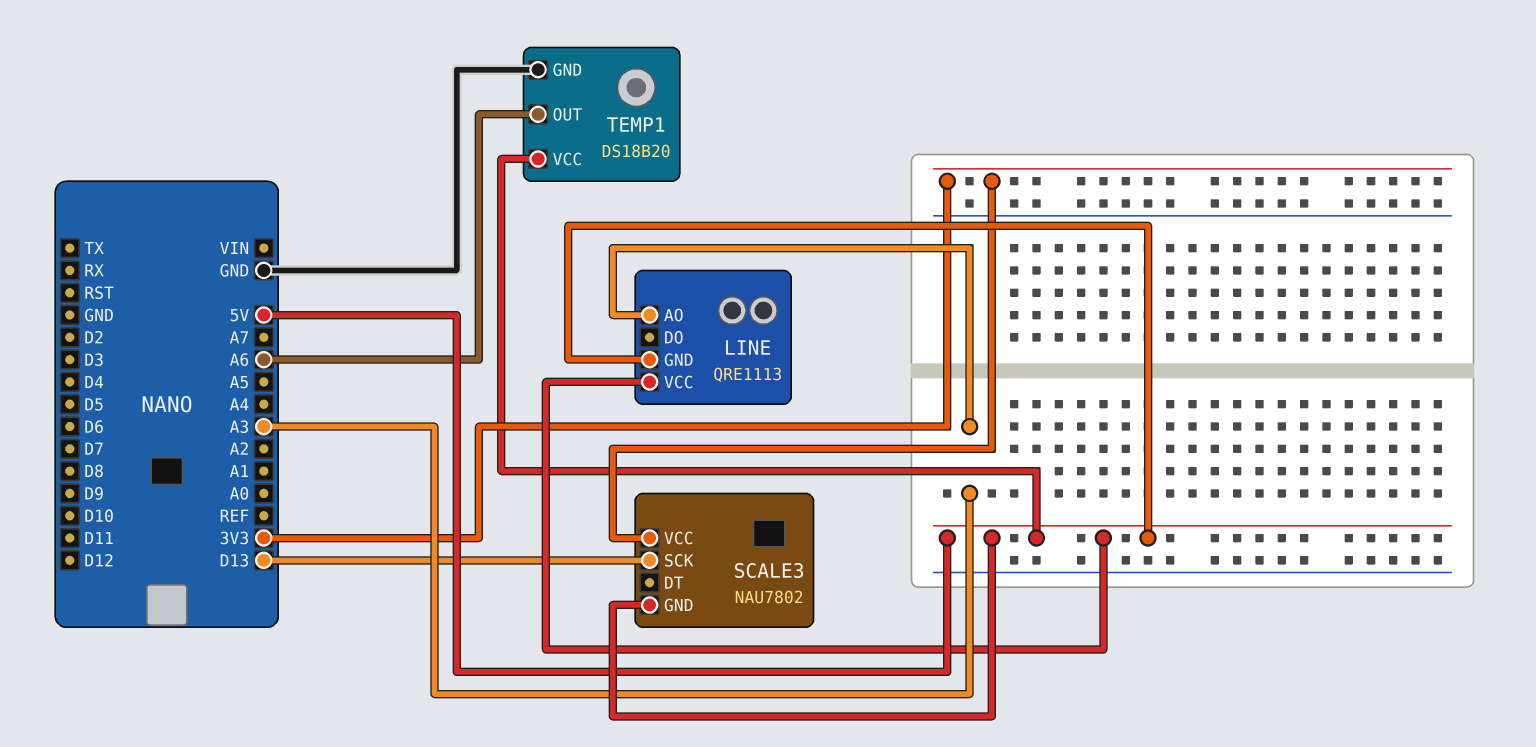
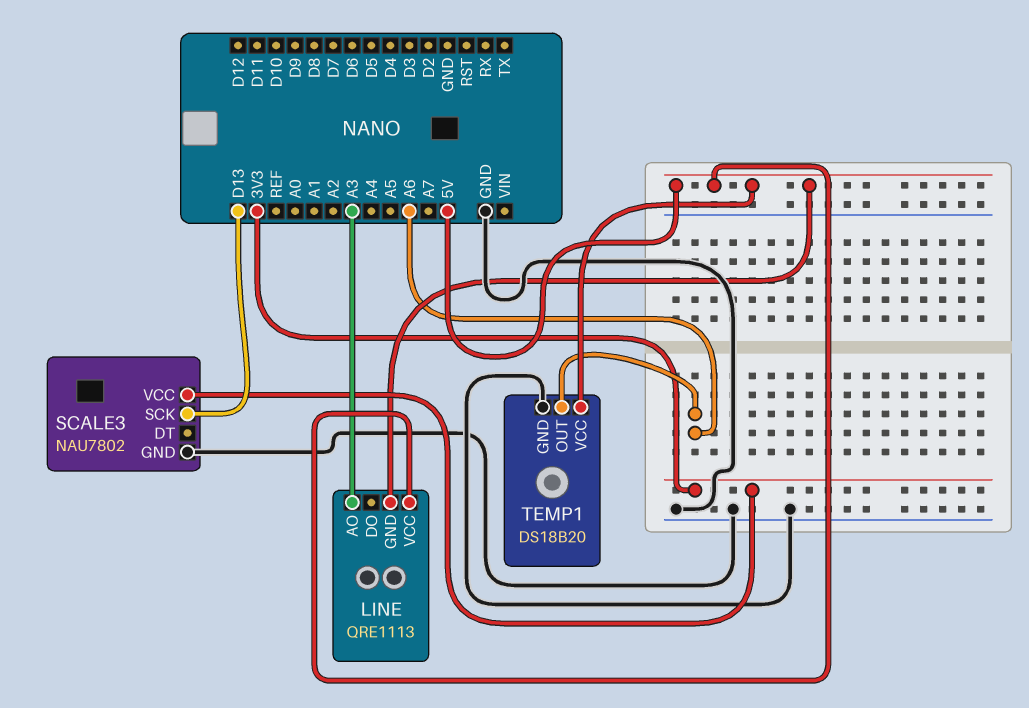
SCALE3 pin GND: 5V -> GND

